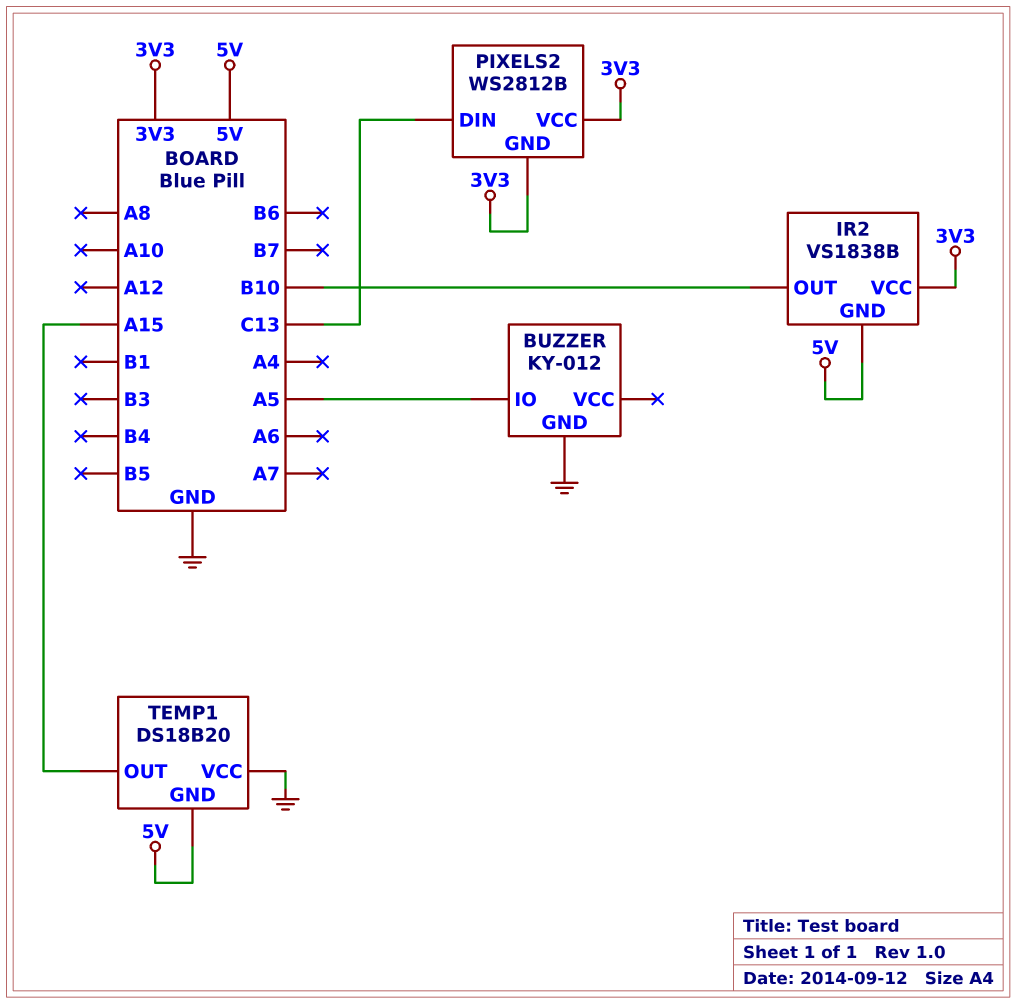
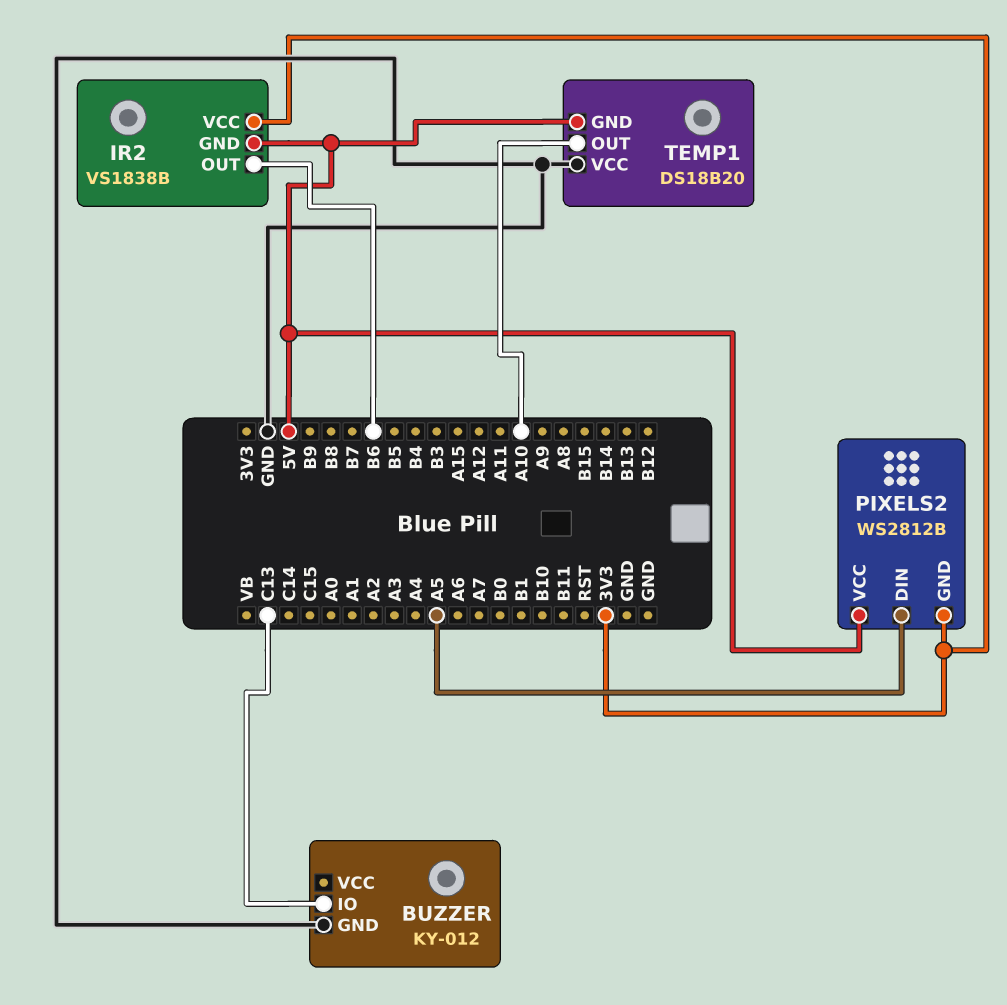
BUZZER pin IO: A5 -> C13
IR2 pin OUT: B10 -> B6
PIXELS2 pin DIN: C13 -> A5
PIXELS2 pin VCC: 3V3 -> 5V
TEMP1 pin OUT: A15 -> A10

